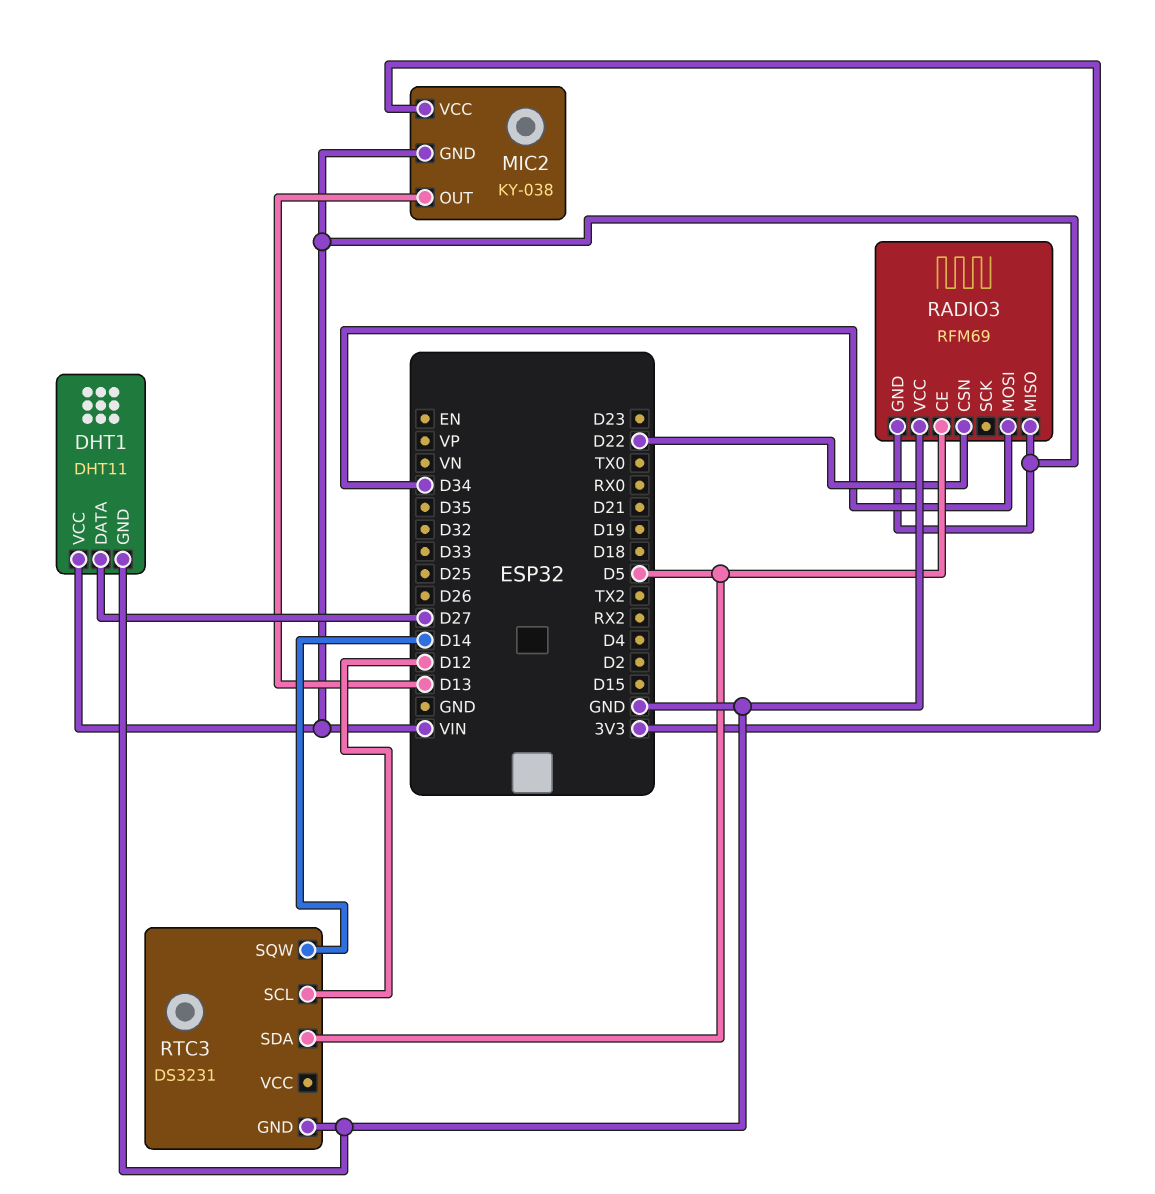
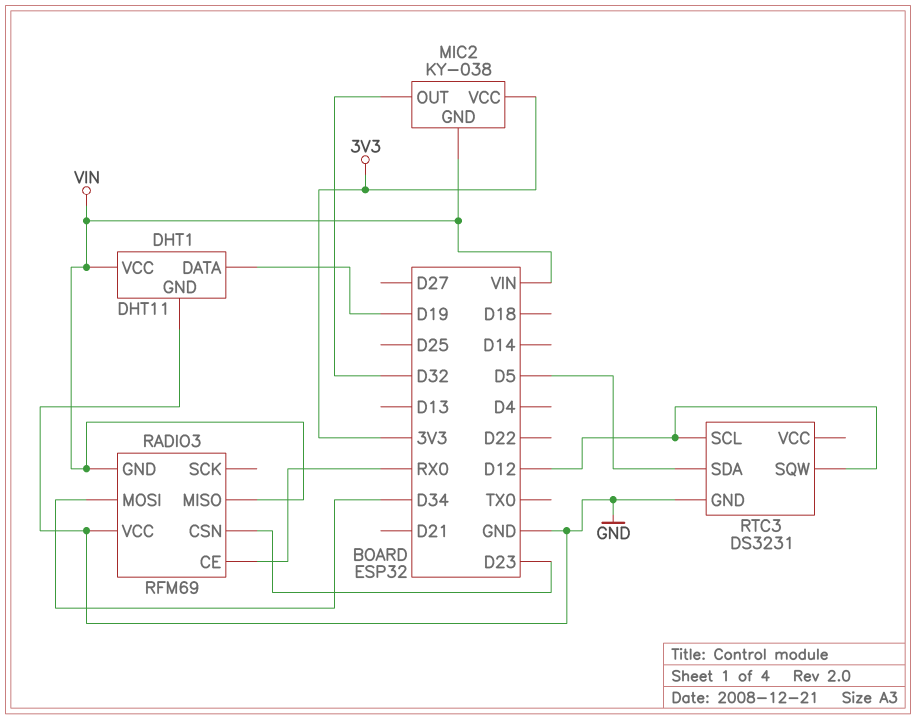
DHT1 pin DATA: D27 -> D19
MIC2 pin OUT: D13 -> D32
RADIO3 pin CE: D5 -> RX0
RADIO3 pin CSN: D22 -> D23
RTC3 pin SQW: D14 -> D12

